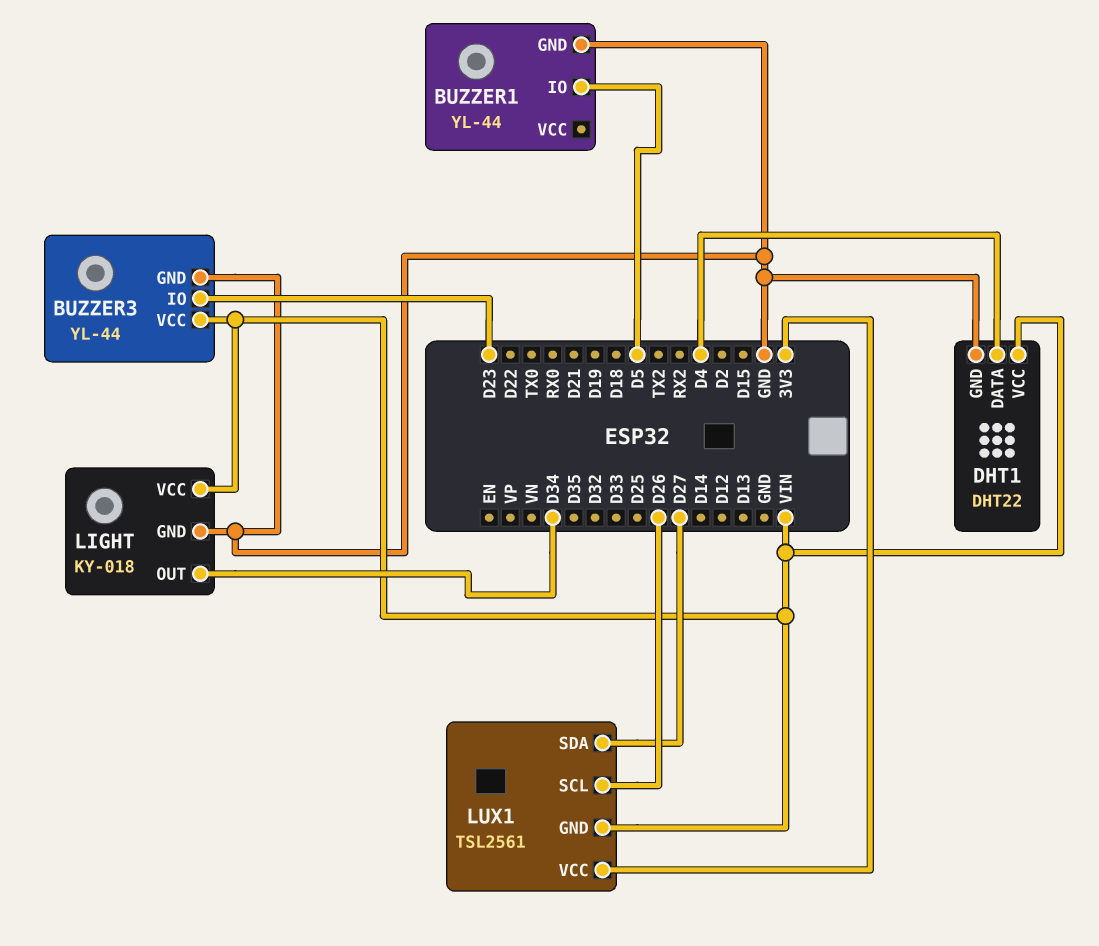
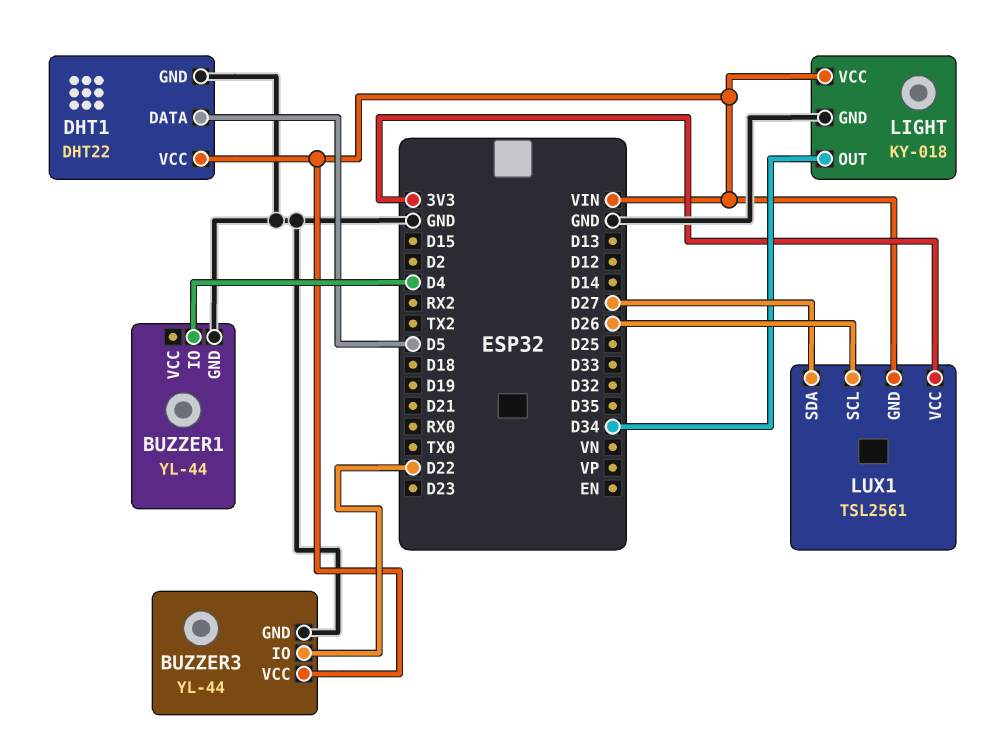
BUZZER1 pin IO: D5 -> D4
BUZZER3 pin IO: D23 -> D22
DHT1 pin DATA: D4 -> D5

